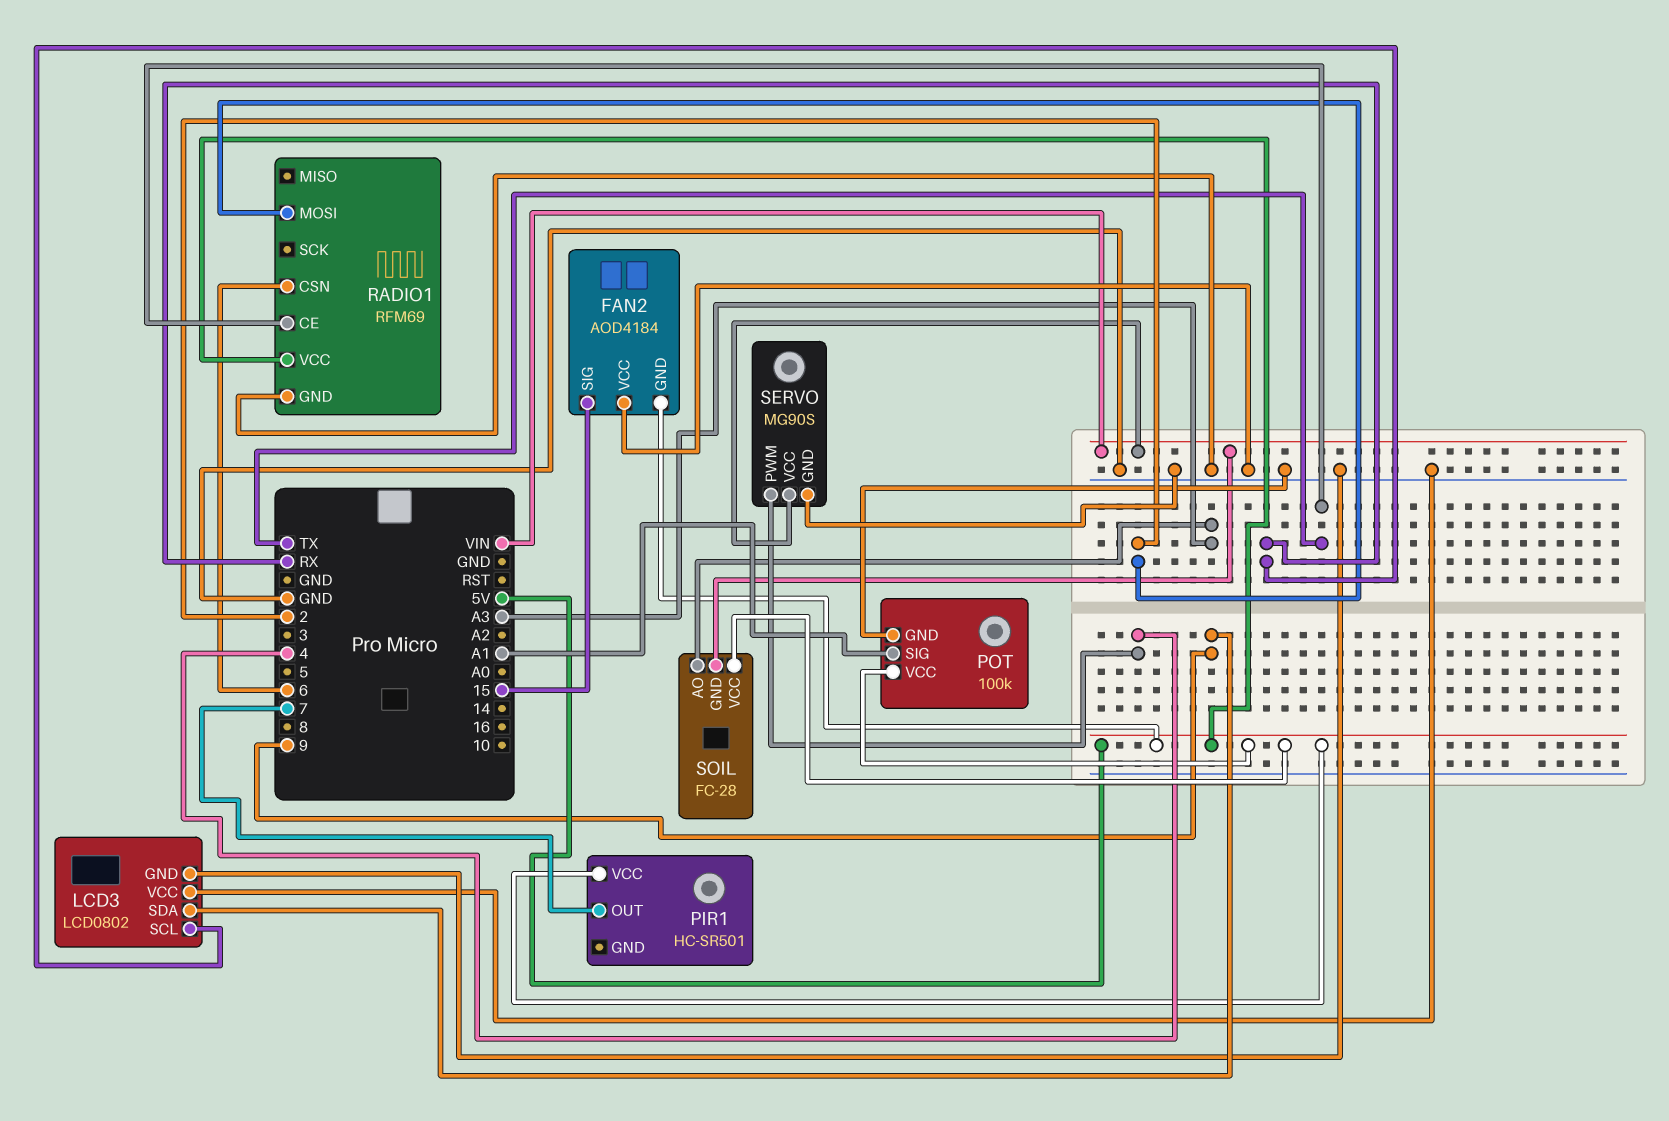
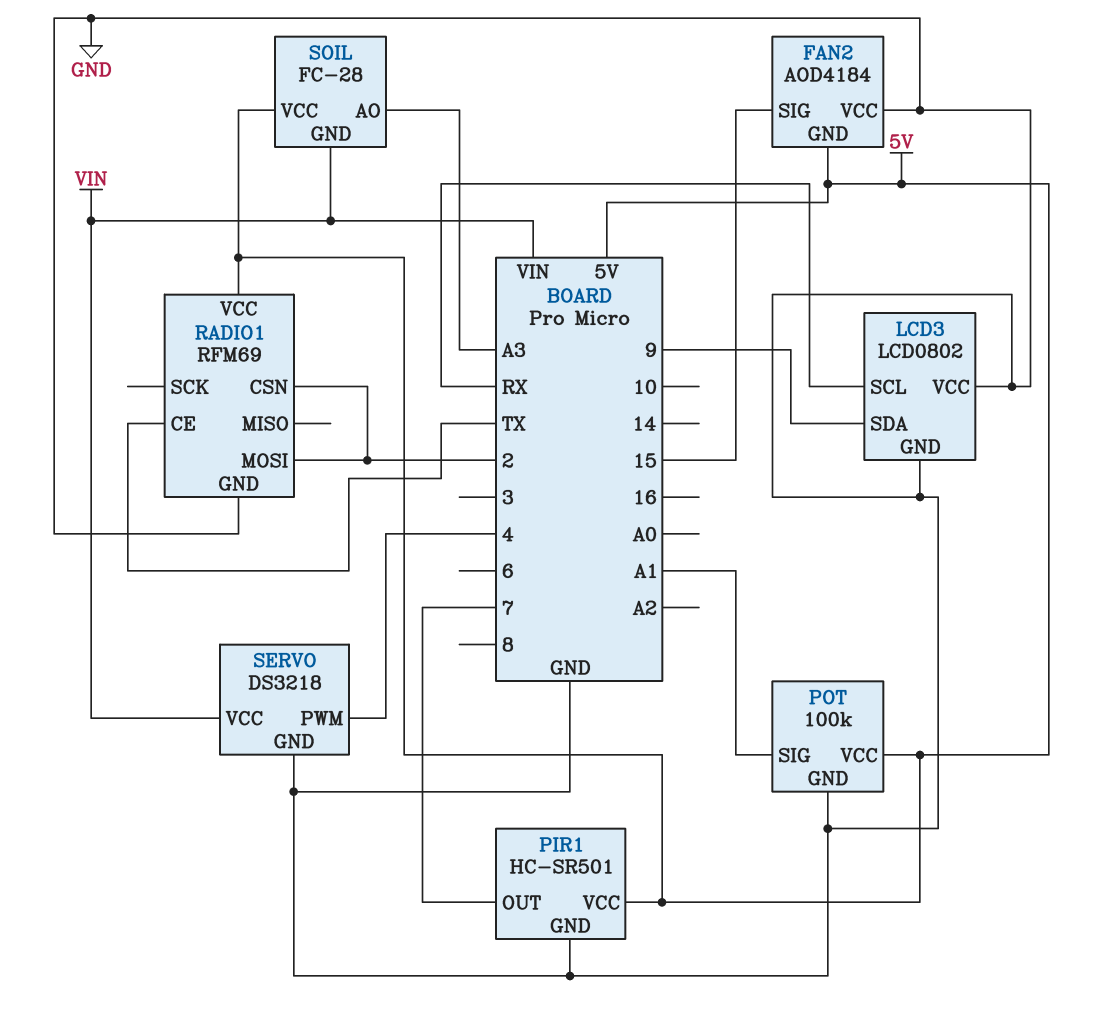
PIR1 pin GND: none -> GND
RADIO1 pin CSN: 6 -> 2
SERVO: MG90S -> DS3218

